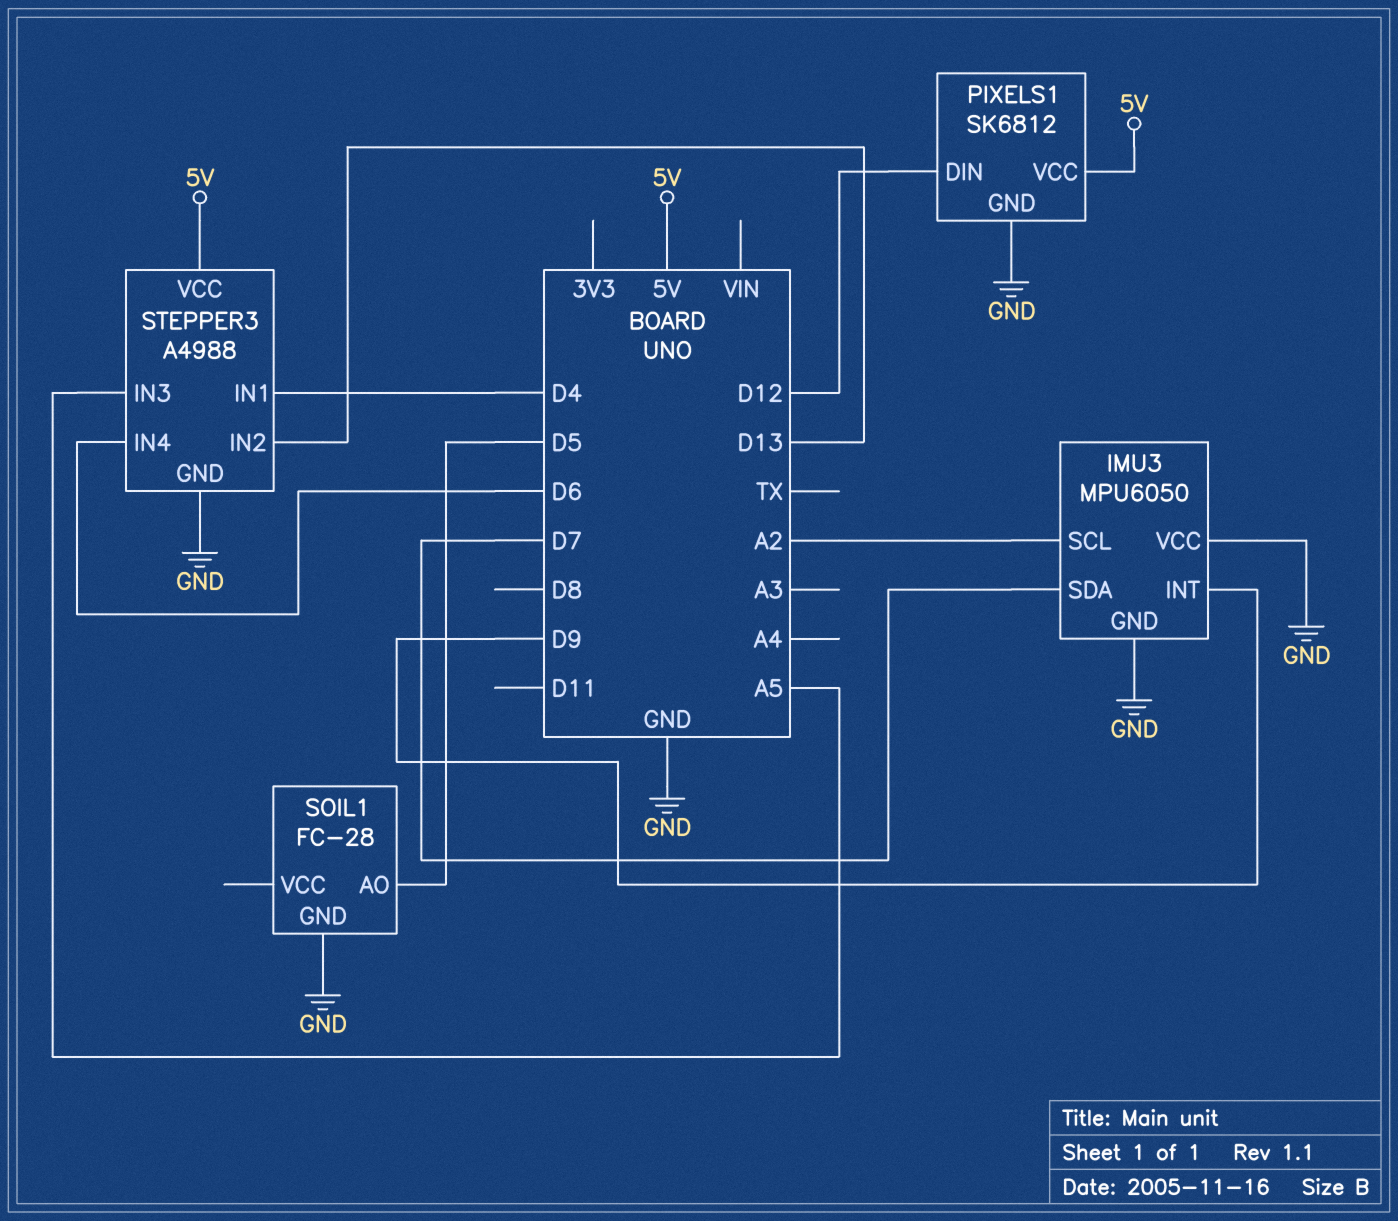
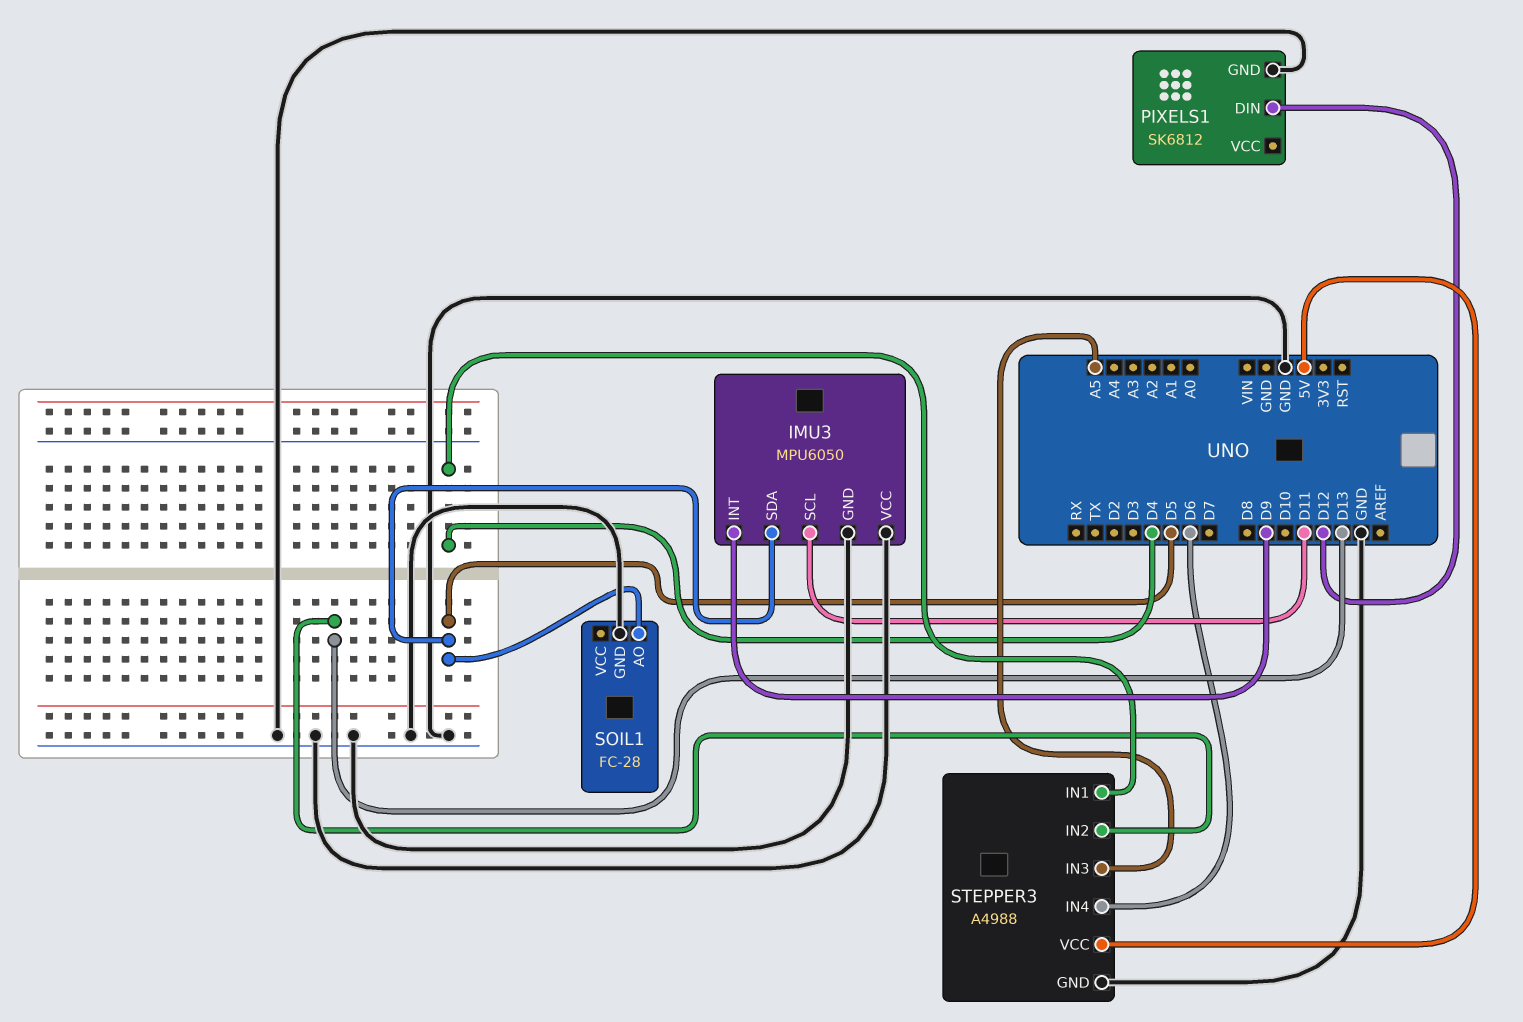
IMU3 pin SCL: A2 -> D11
IMU3 pin SDA: D7 -> D5
PIXELS1 pin VCC: 5V -> none

